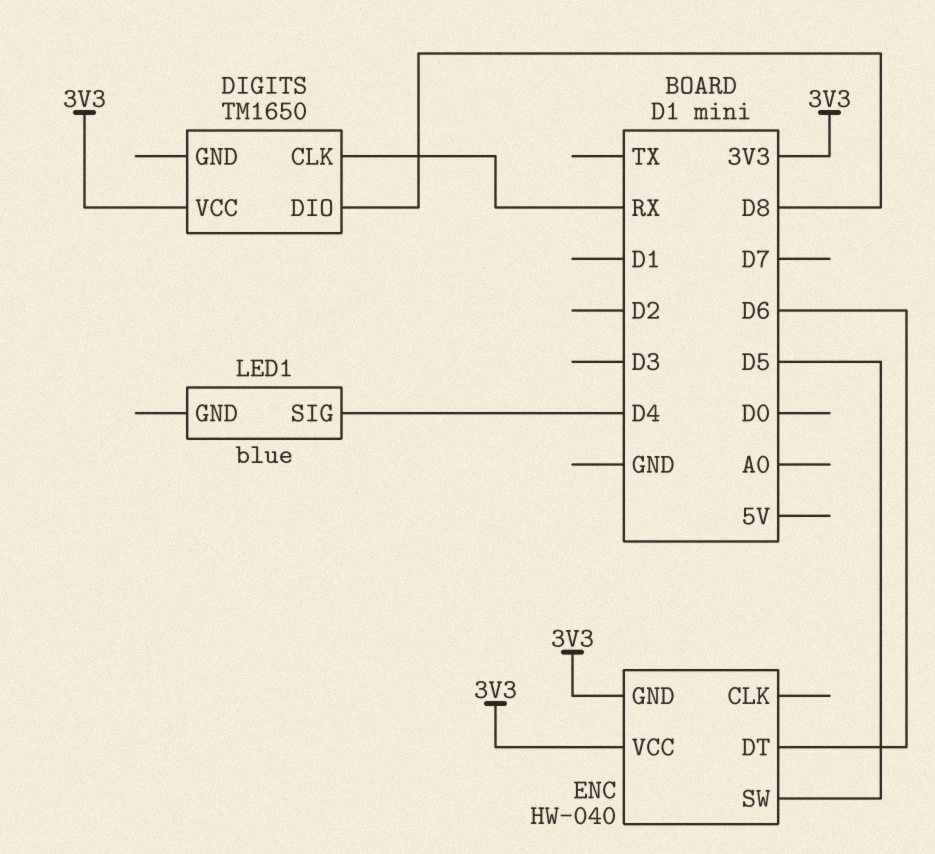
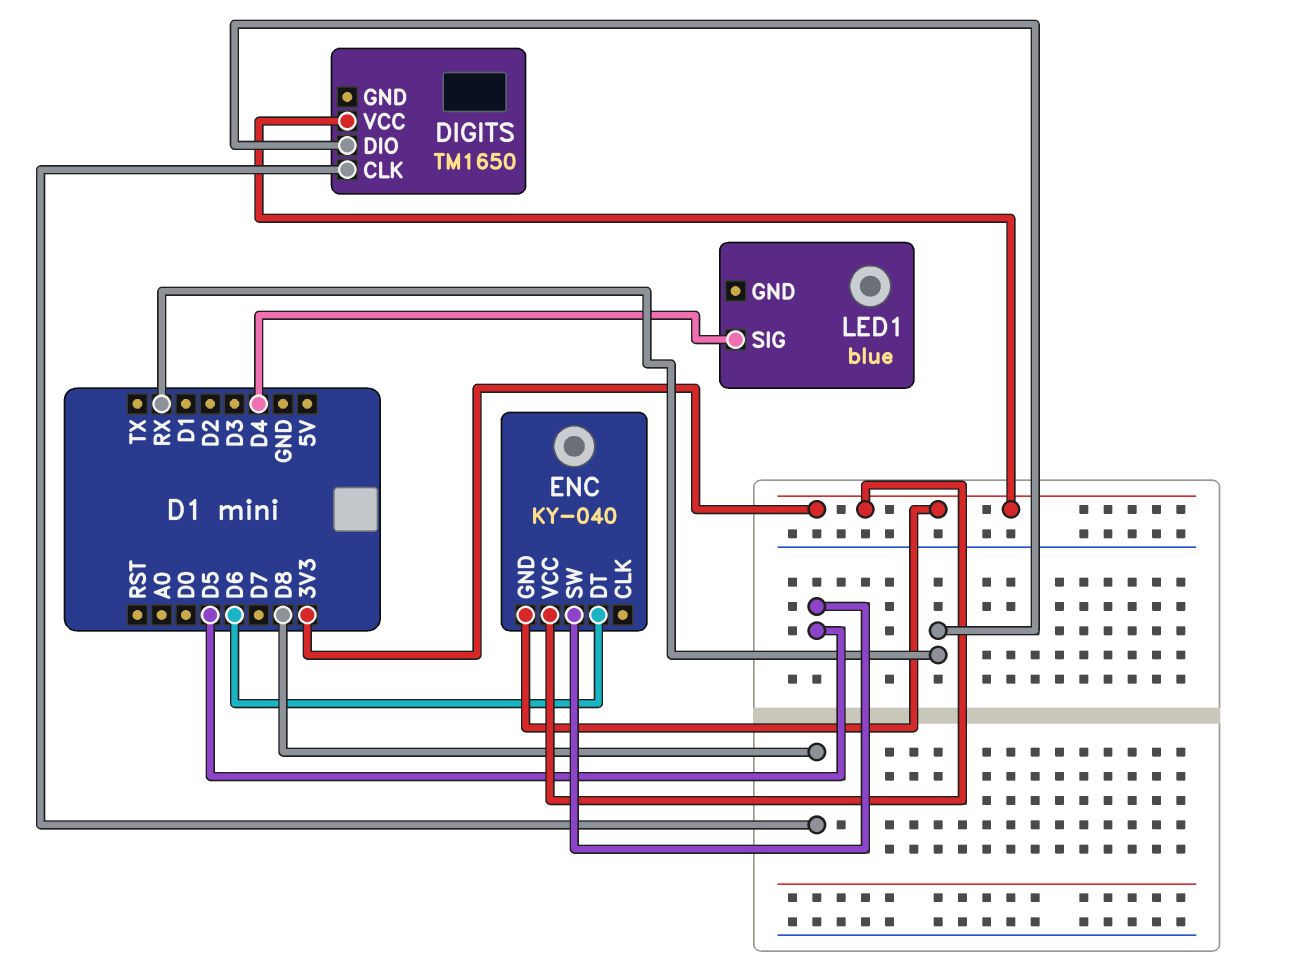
DIGITS pin CLK: RX -> D8
DIGITS pin DIO: D8 -> RX
ENC: HW-040 -> KY-040

